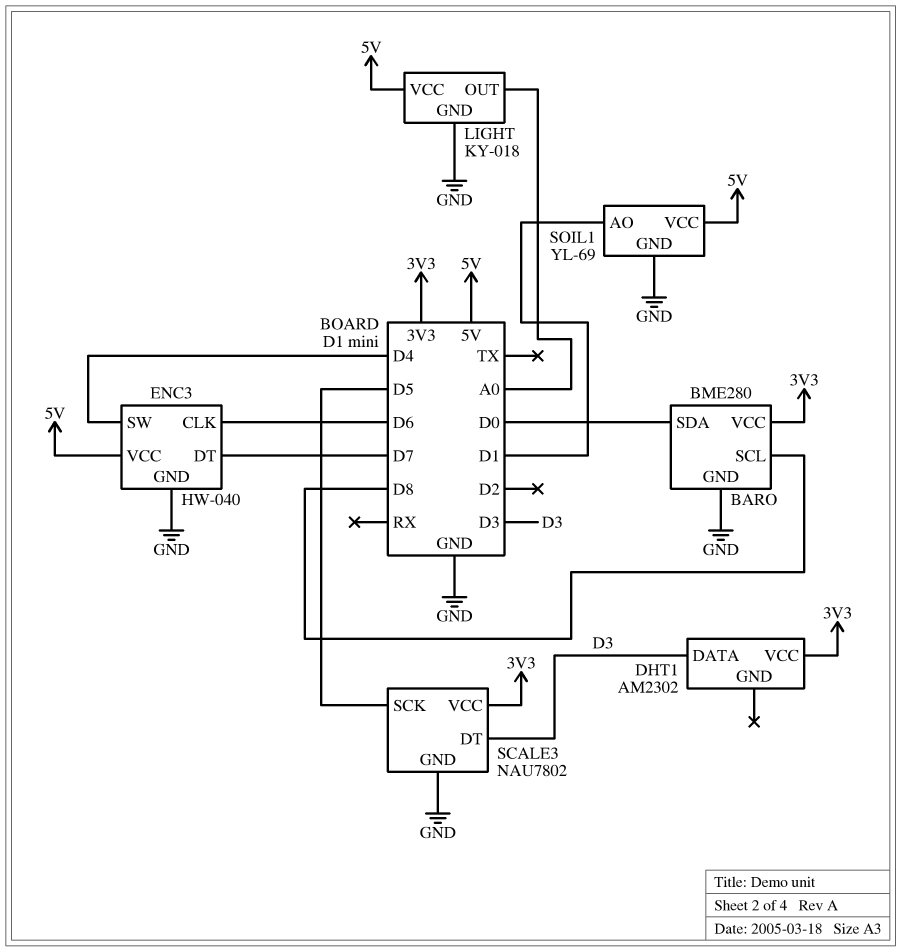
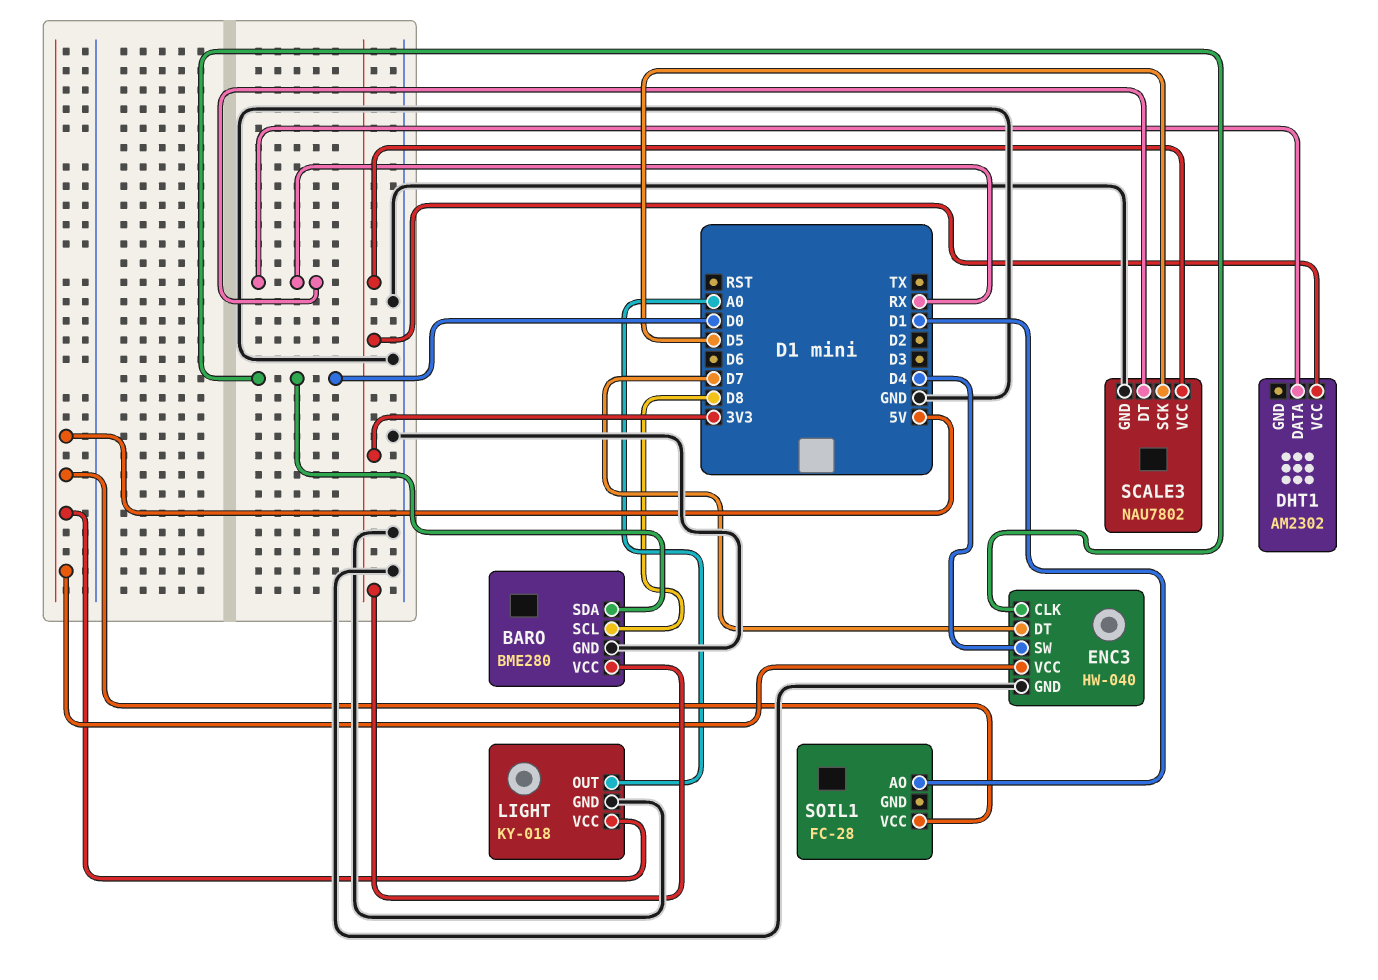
DHT1 pin DATA: D3 -> RX
ENC3 pin CLK: D6 -> D0
SCALE3 pin DT: D3 -> RX
SOIL1: YL-69 -> FC-28
SOIL1 pin GND: GND -> none

